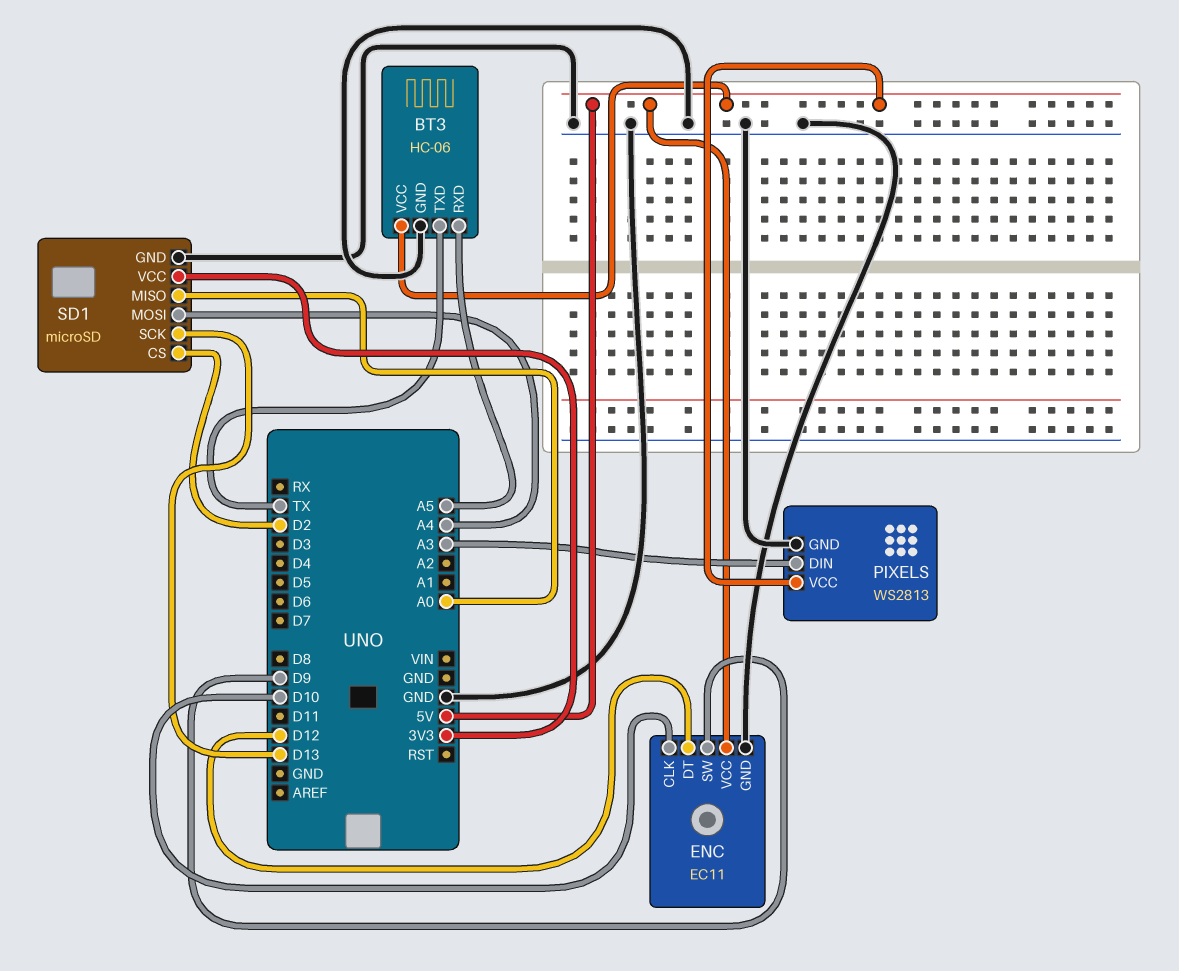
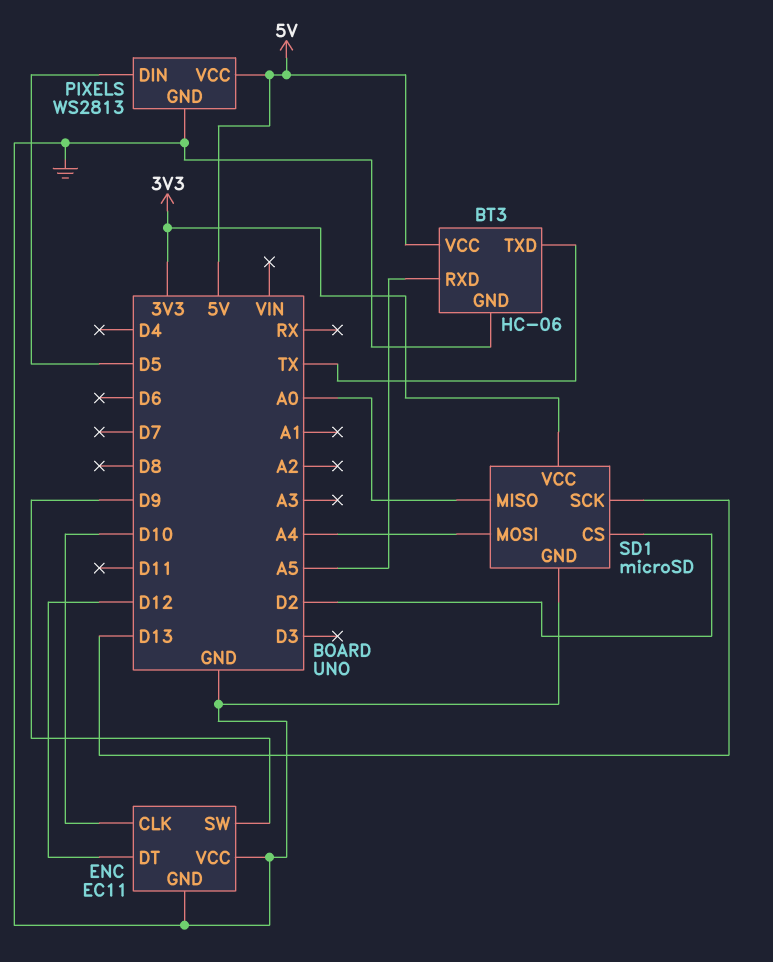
ENC pin VCC: 5V -> GND
PIXELS pin DIN: A3 -> D5

